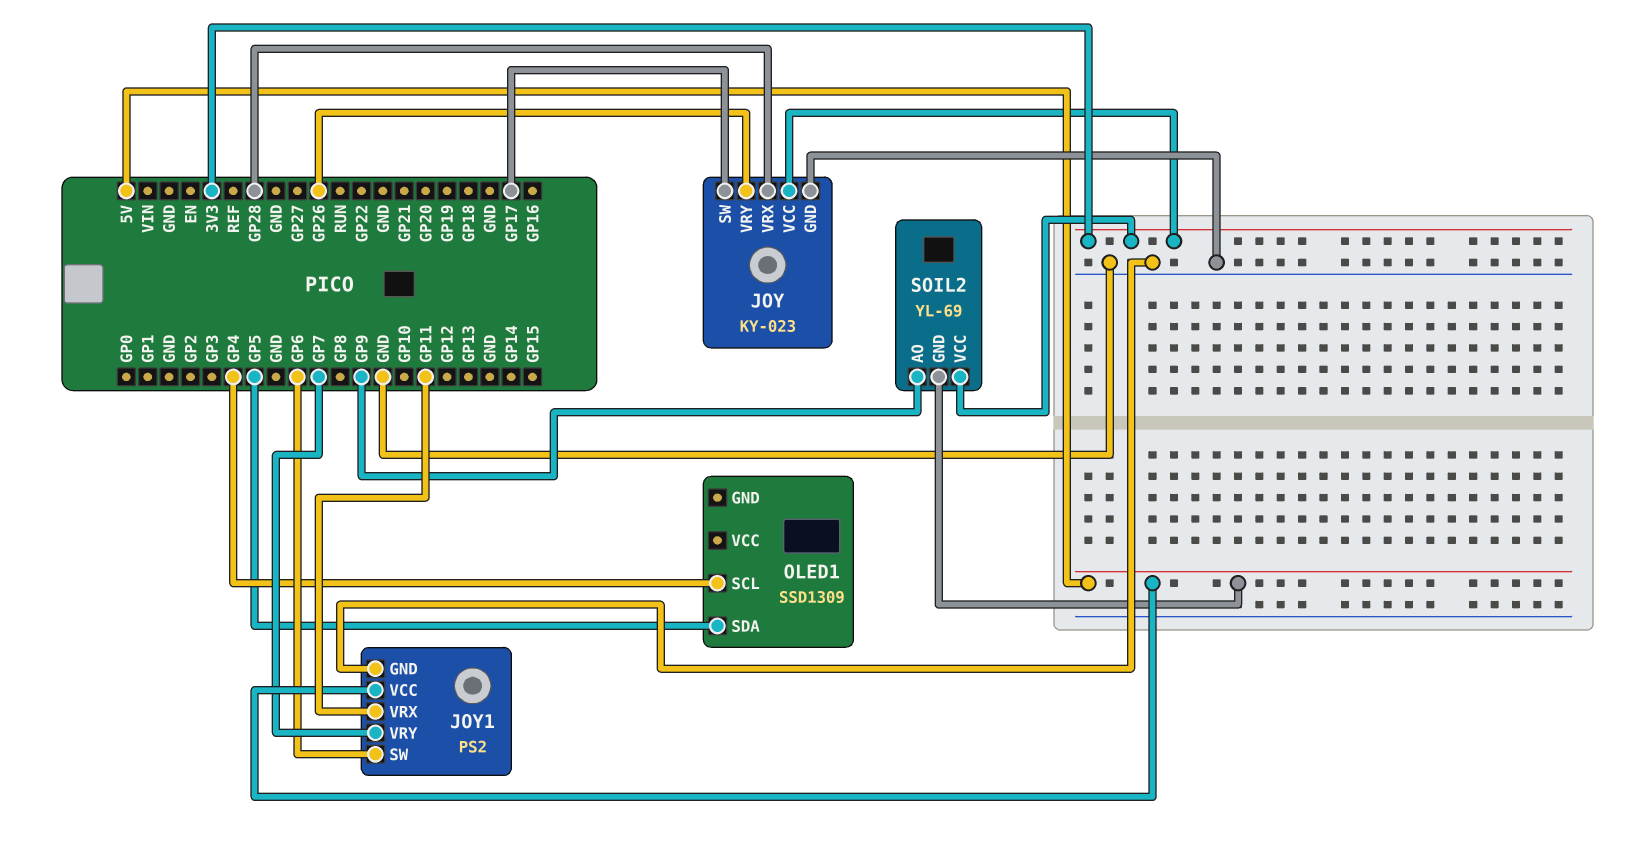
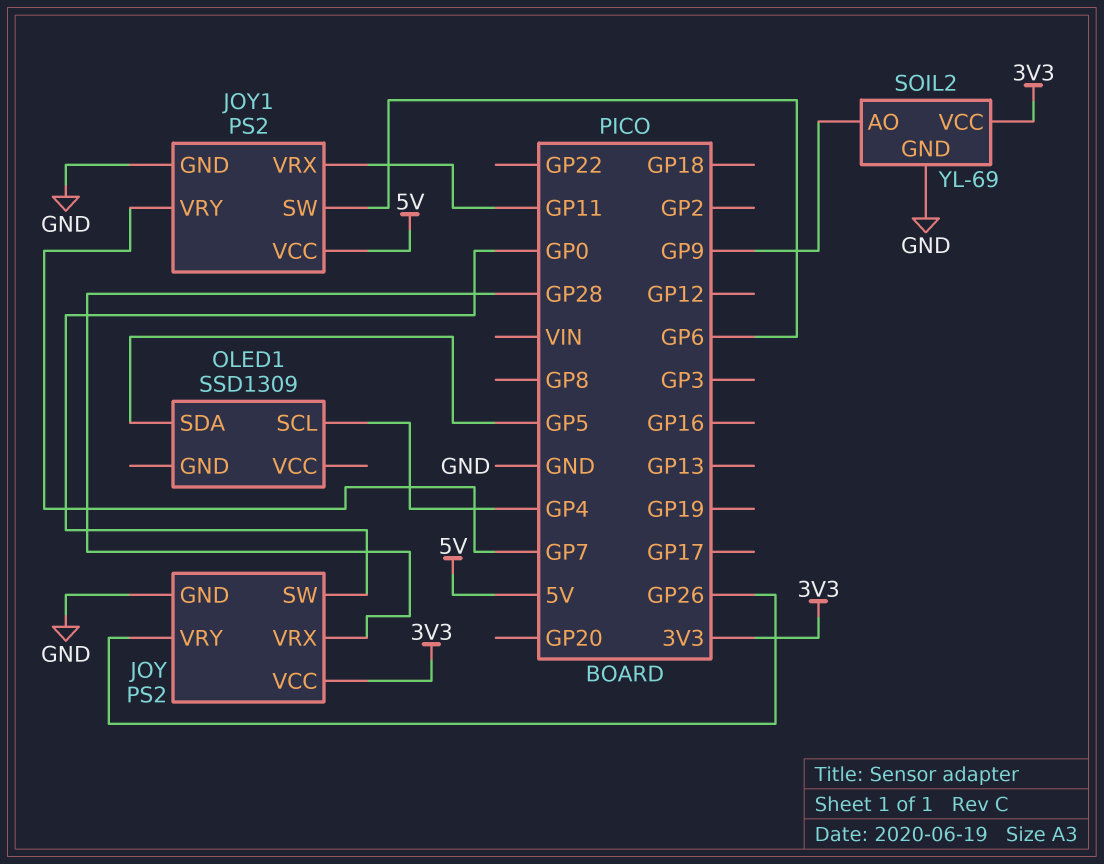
JOY: KY-023 -> PS2
JOY pin SW: GP17 -> GP0
SOIL2 pin GND: 5V -> GND

